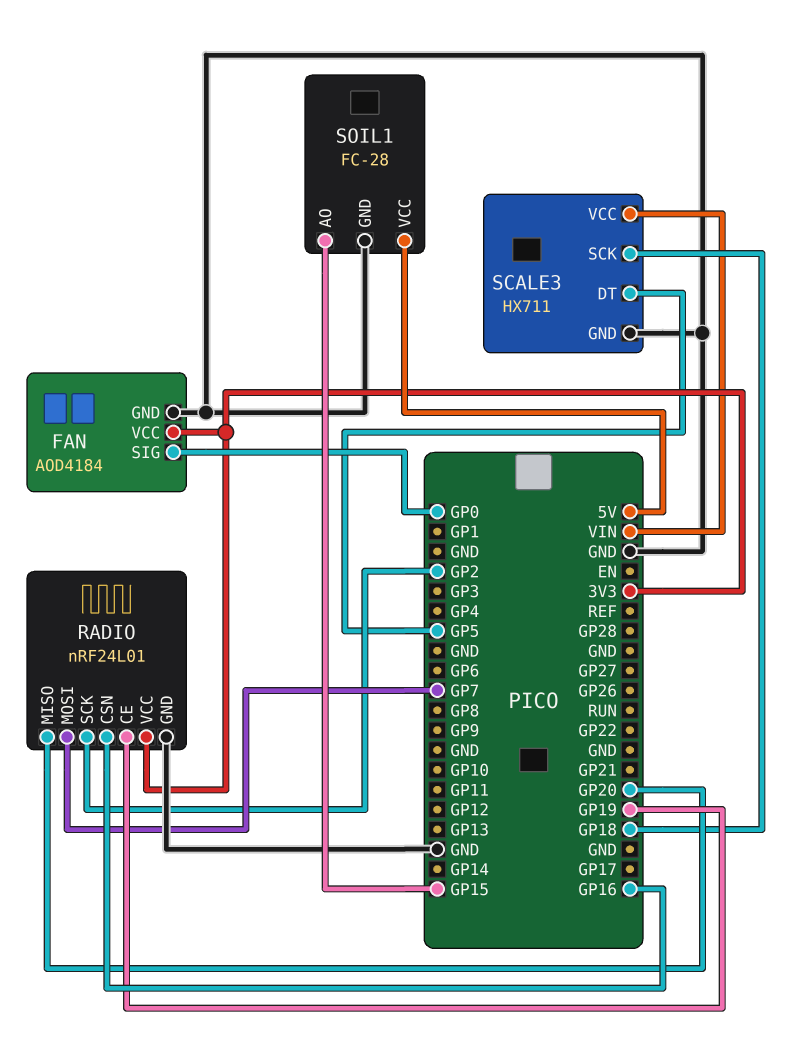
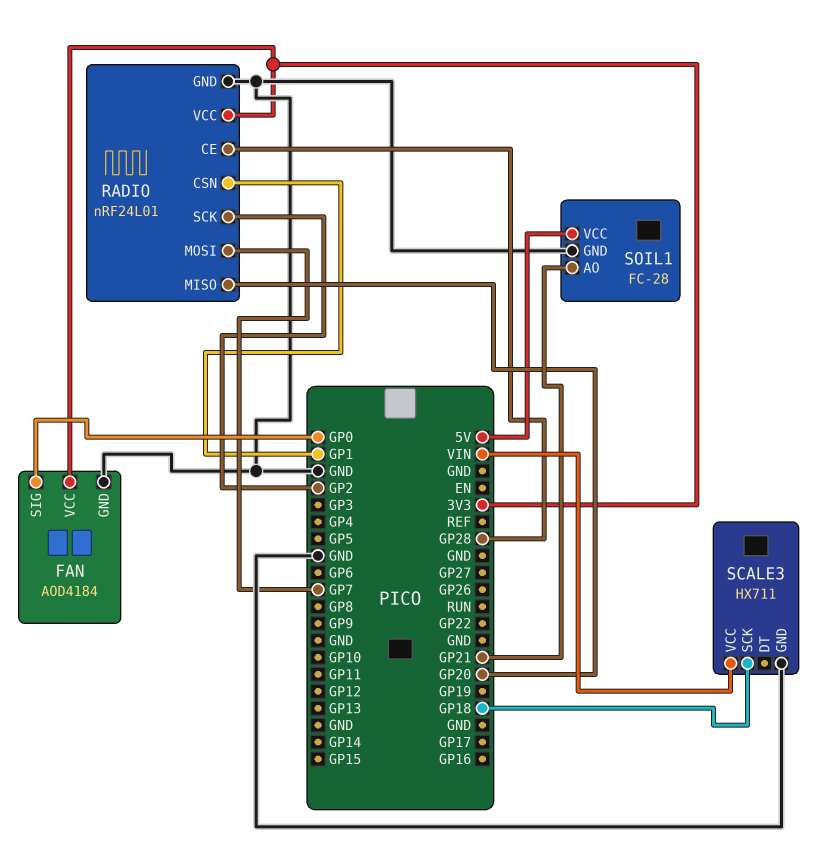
RADIO pin CE: GP19 -> GP28
RADIO pin CSN: GP16 -> GP1
SCALE3 pin DT: GP5 -> none
SOIL1 pin AO: GP15 -> GP21

